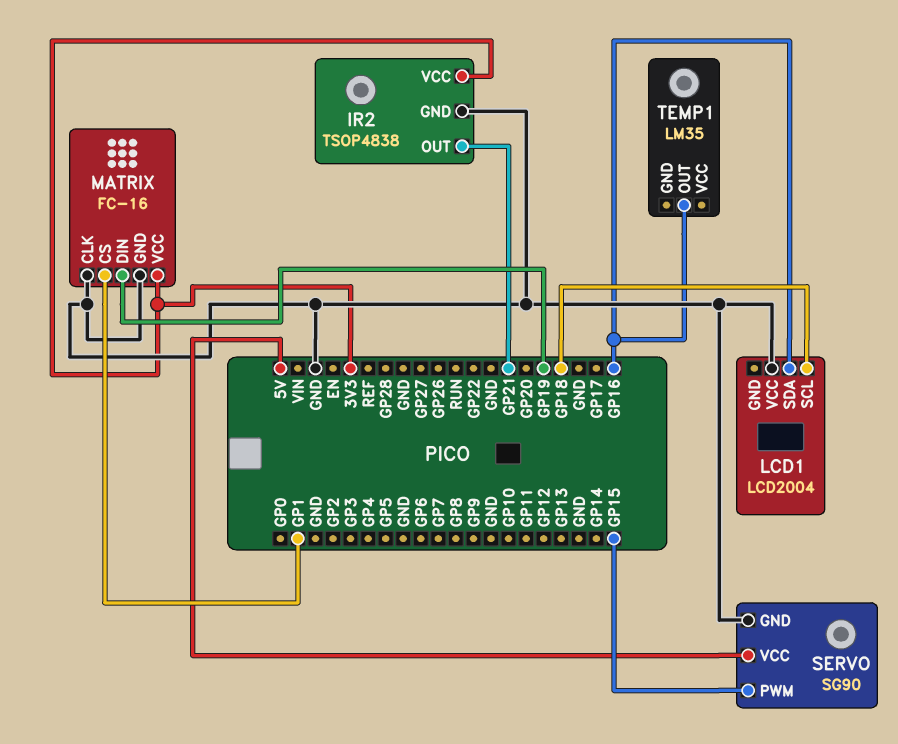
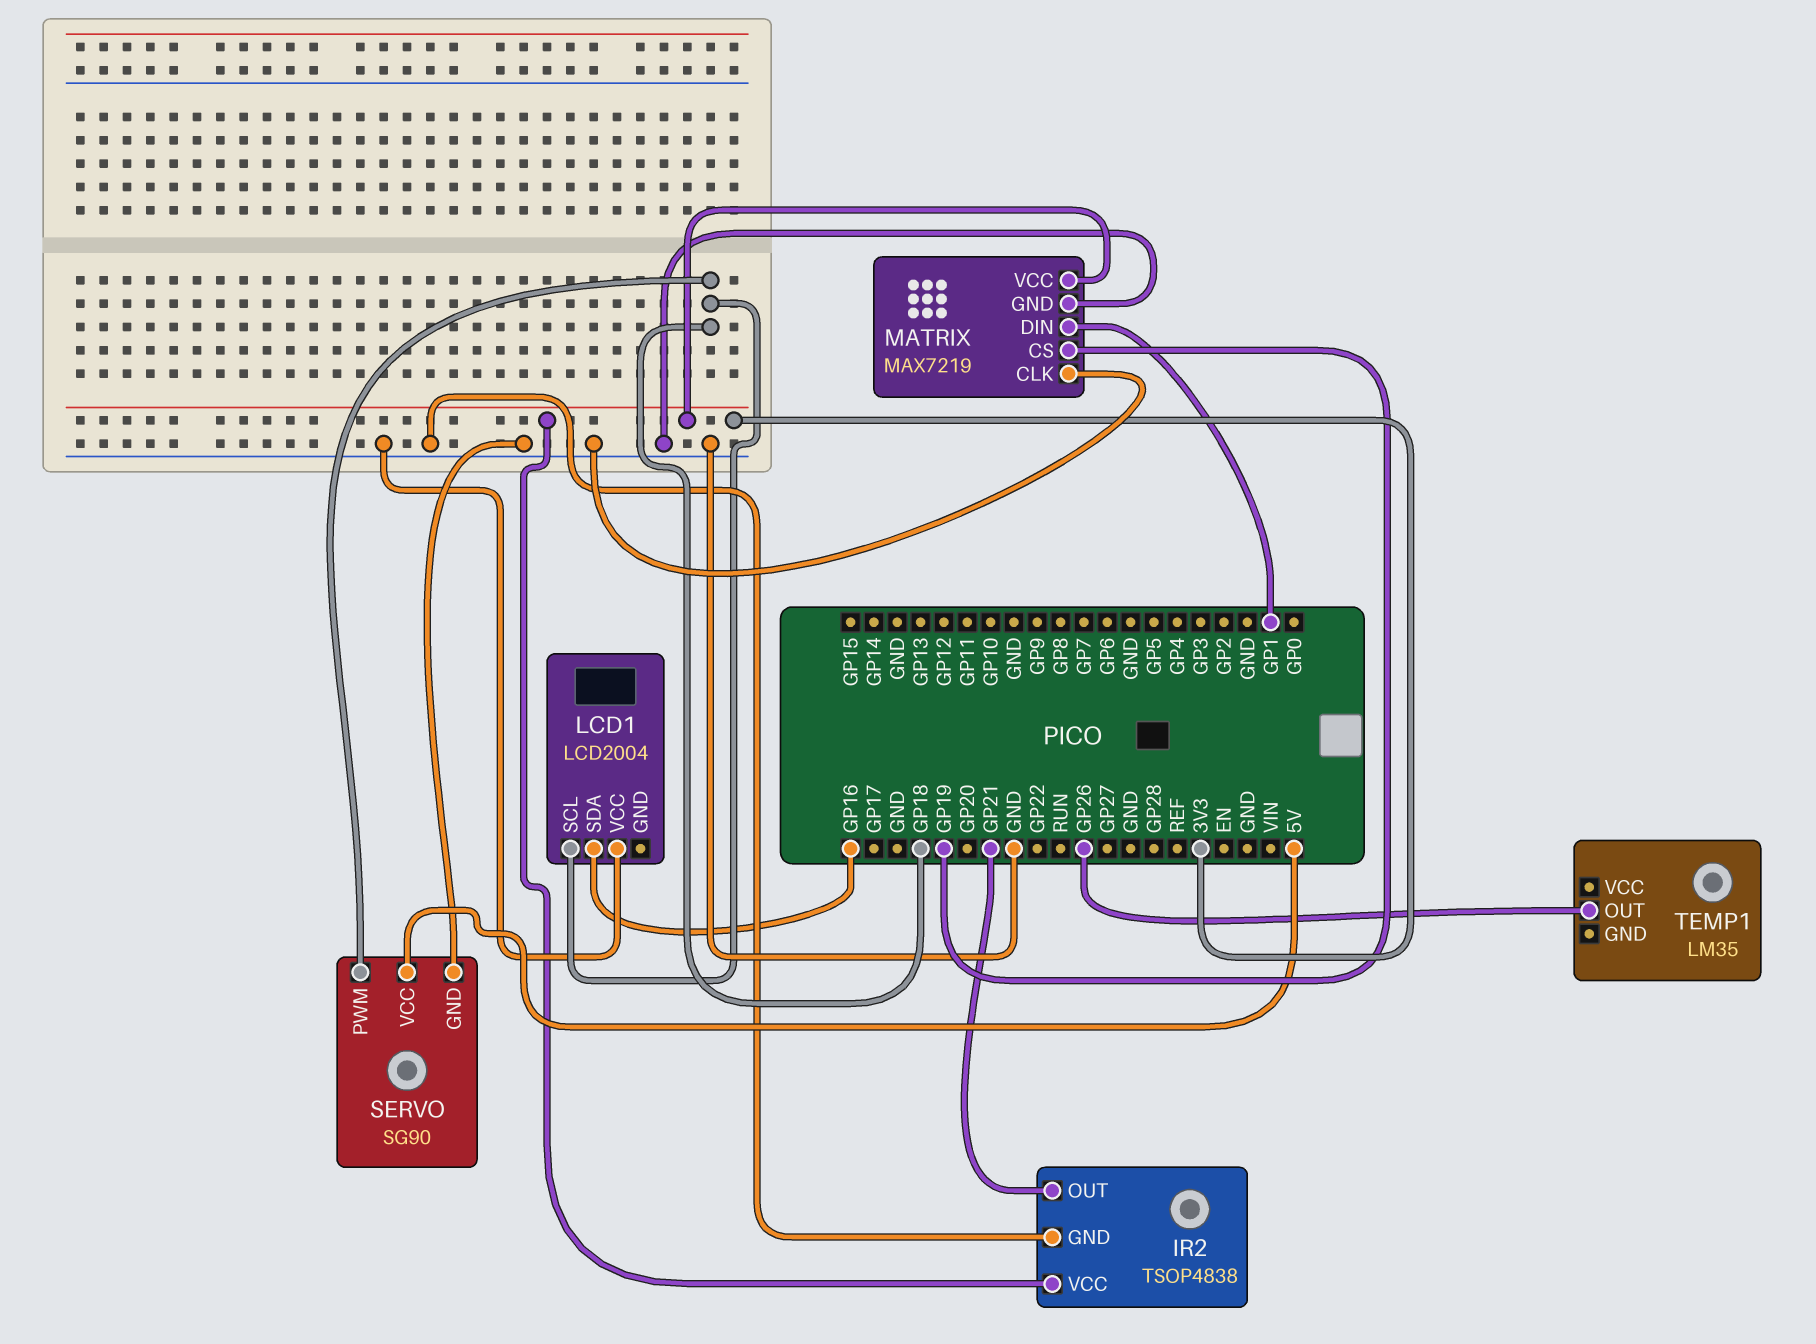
MATRIX: FC-16 -> MAX7219
MATRIX pin CS: GP1 -> GP19
MATRIX pin DIN: GP19 -> GP1
SERVO pin PWM: GP15 -> GP18
TEMP1 pin OUT: GP16 -> GP26

